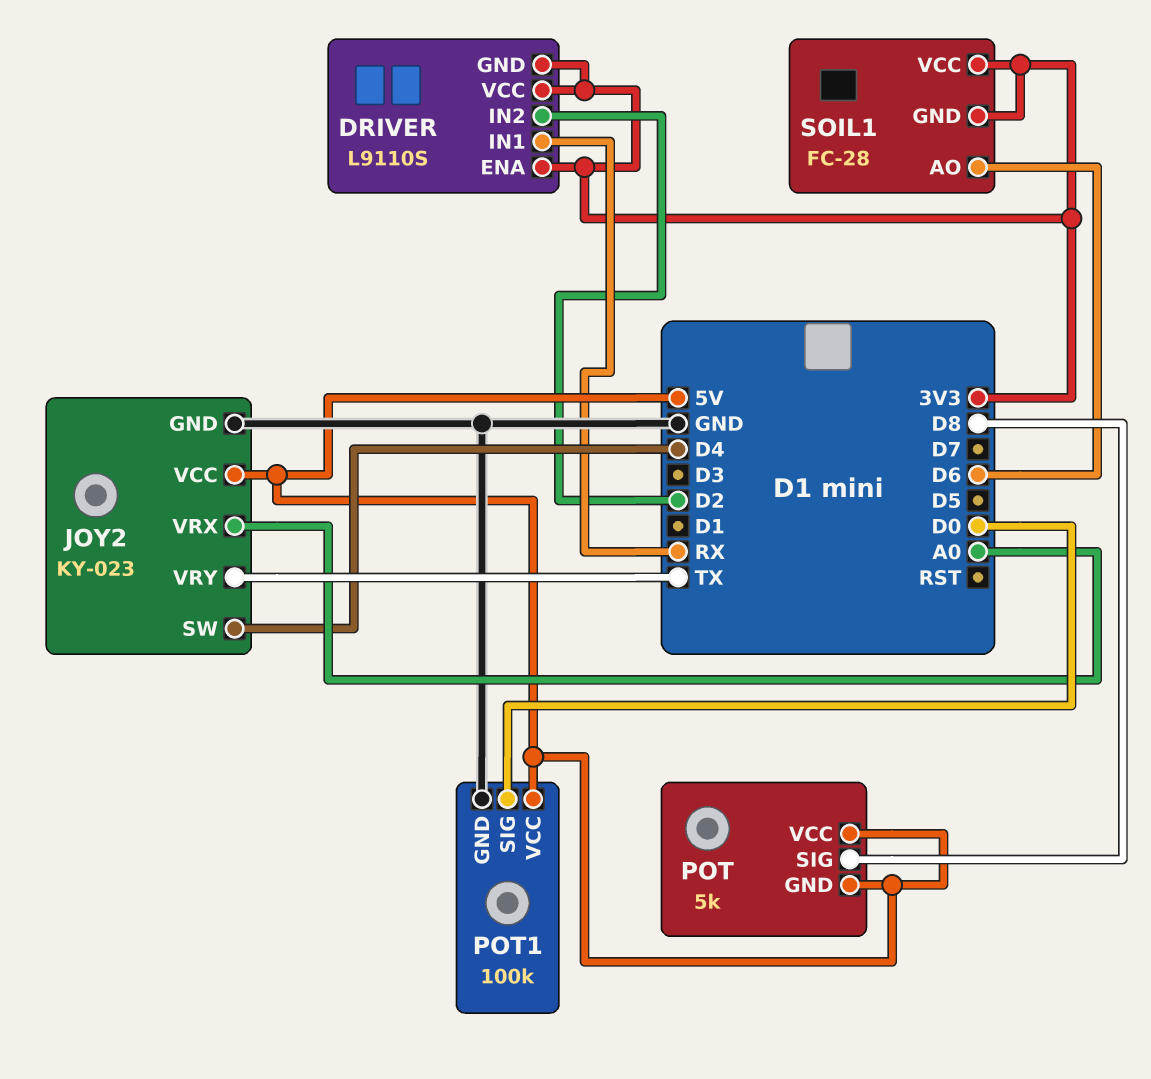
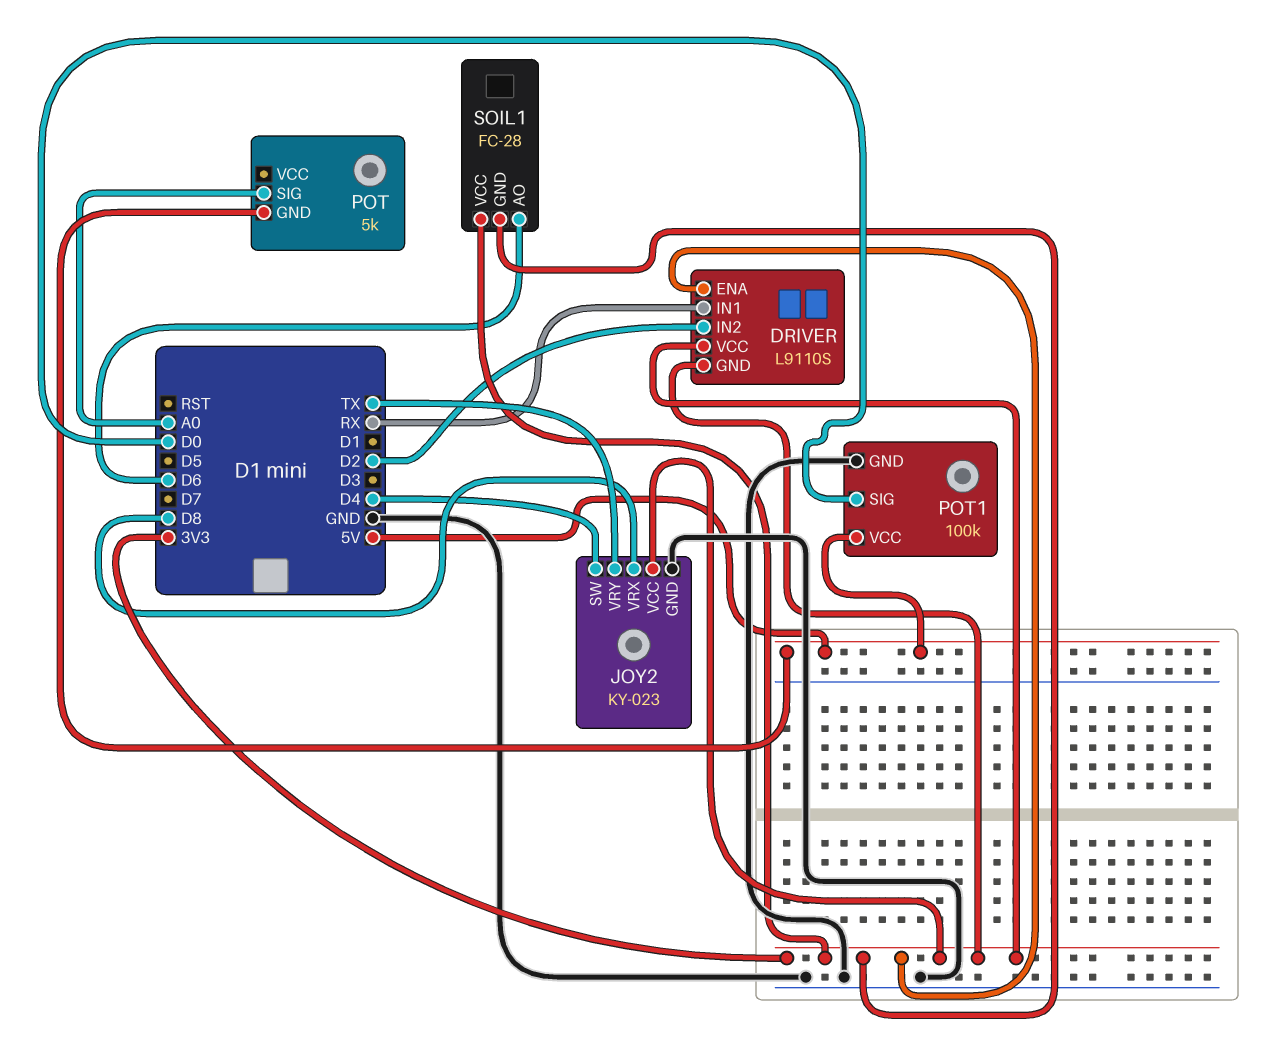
JOY2 pin VCC: 5V -> 3V3
JOY2 pin VRX: A0 -> D8
POT pin SIG: D8 -> A0
POT pin VCC: 5V -> none

